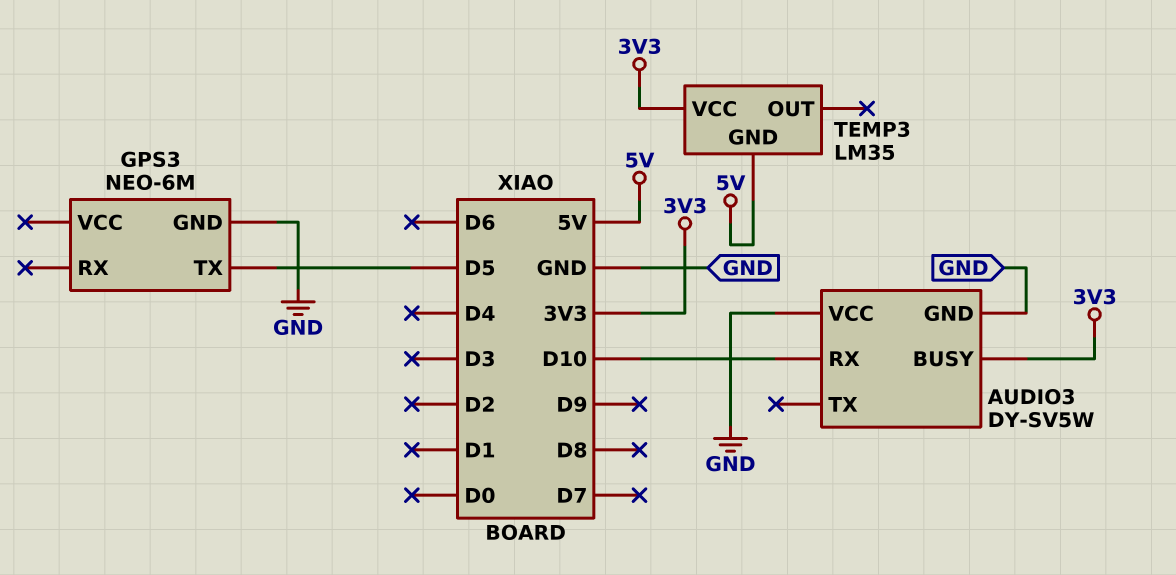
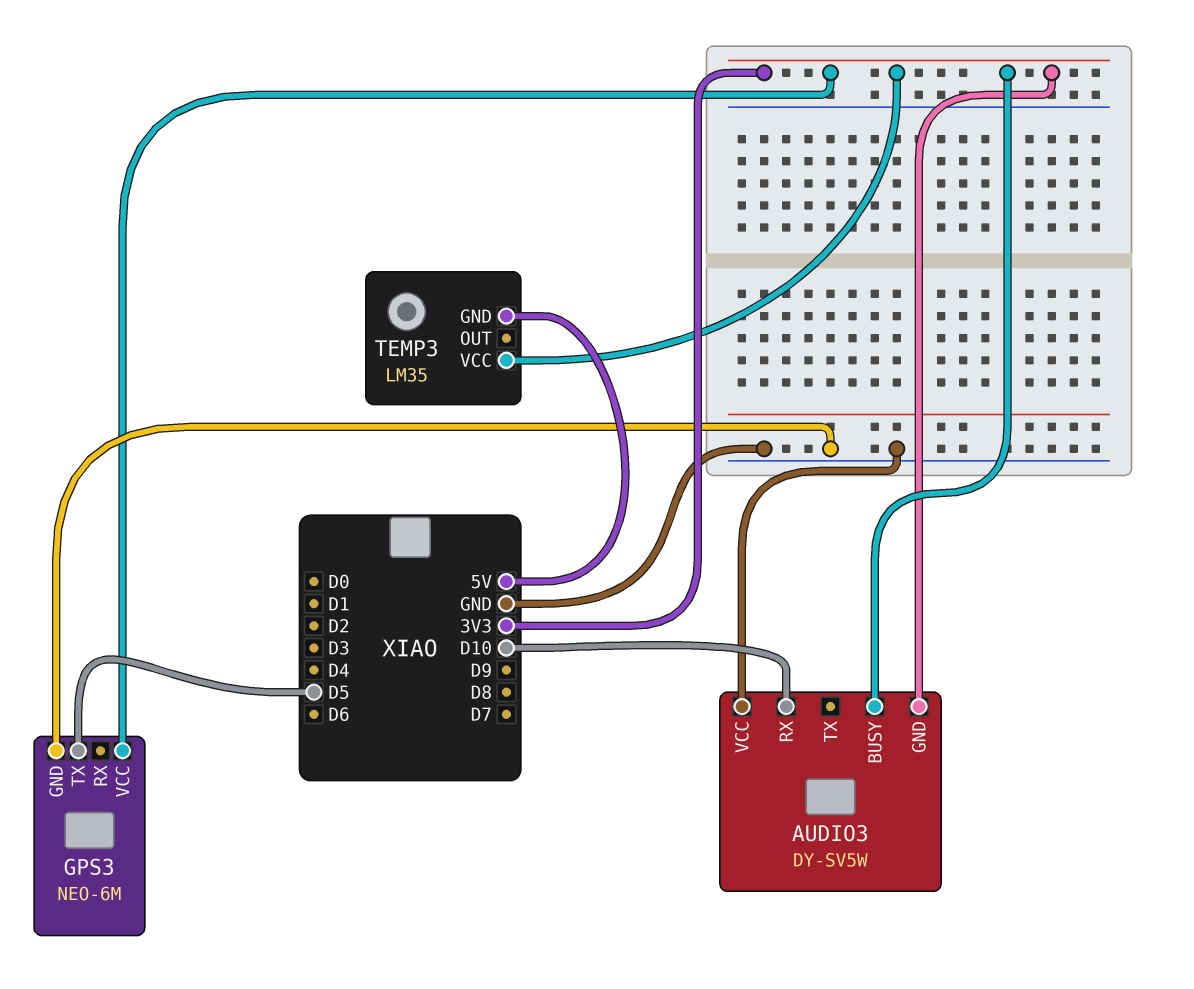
AUDIO3 pin GND: GND -> 3V3
GPS3 pin VCC: none -> 3V3

